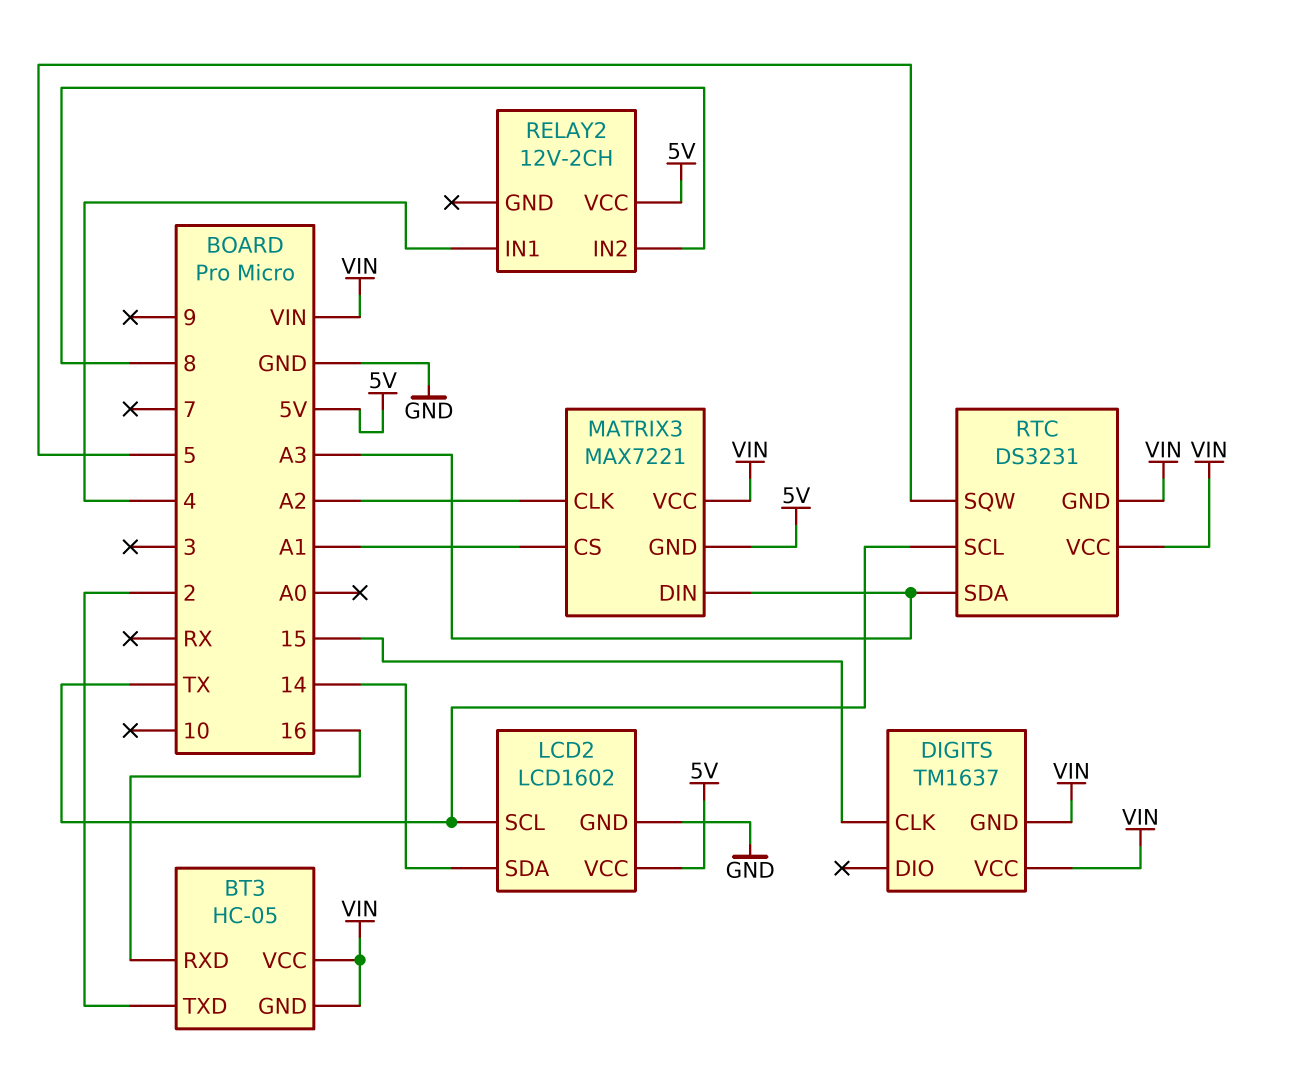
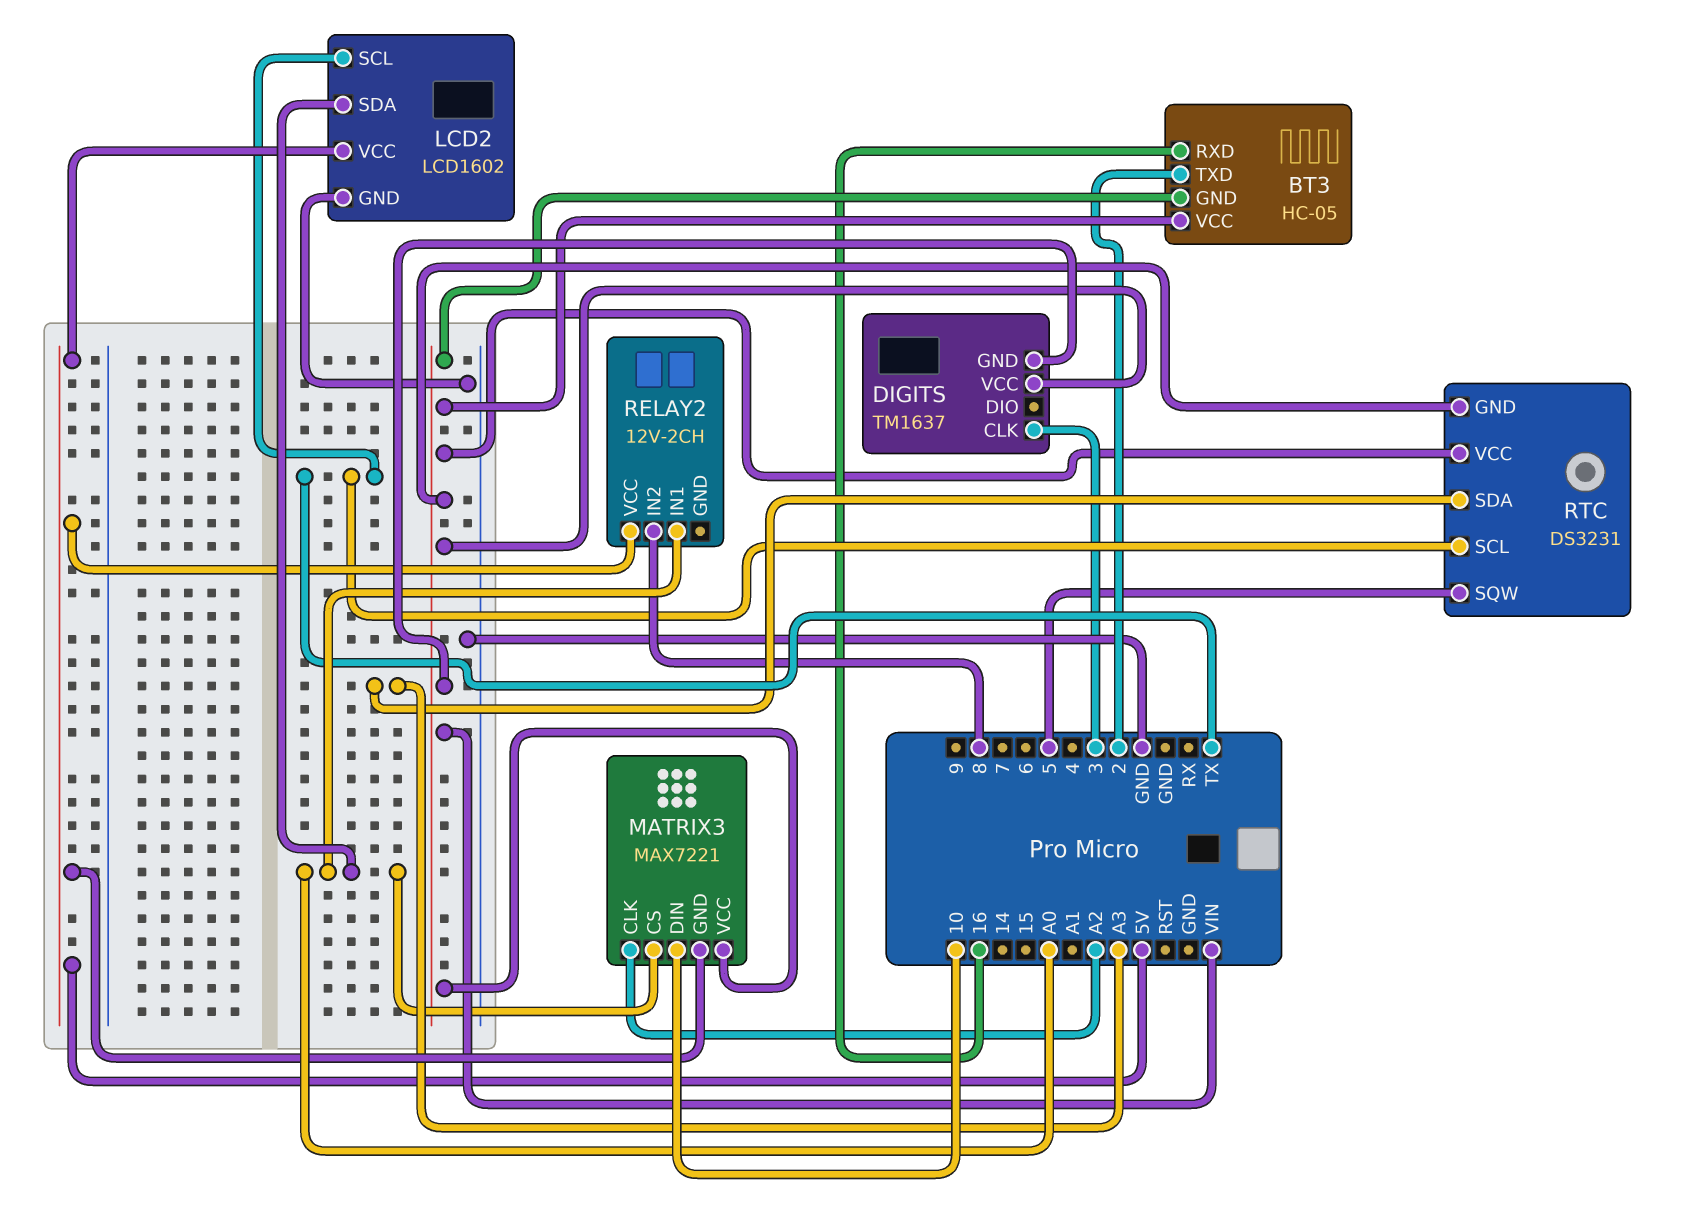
DIGITS pin CLK: 15 -> 3
LCD2 pin SDA: 14 -> A0
MATRIX3 pin CS: A1 -> A0
MATRIX3 pin DIN: A3 -> 10
RELAY2 pin IN1: 4 -> A0

